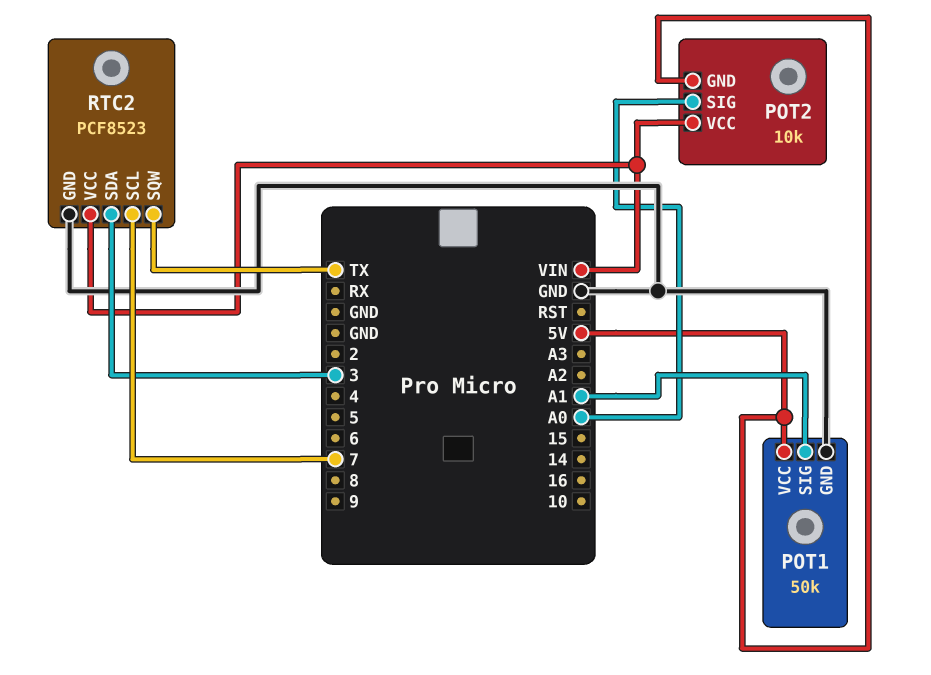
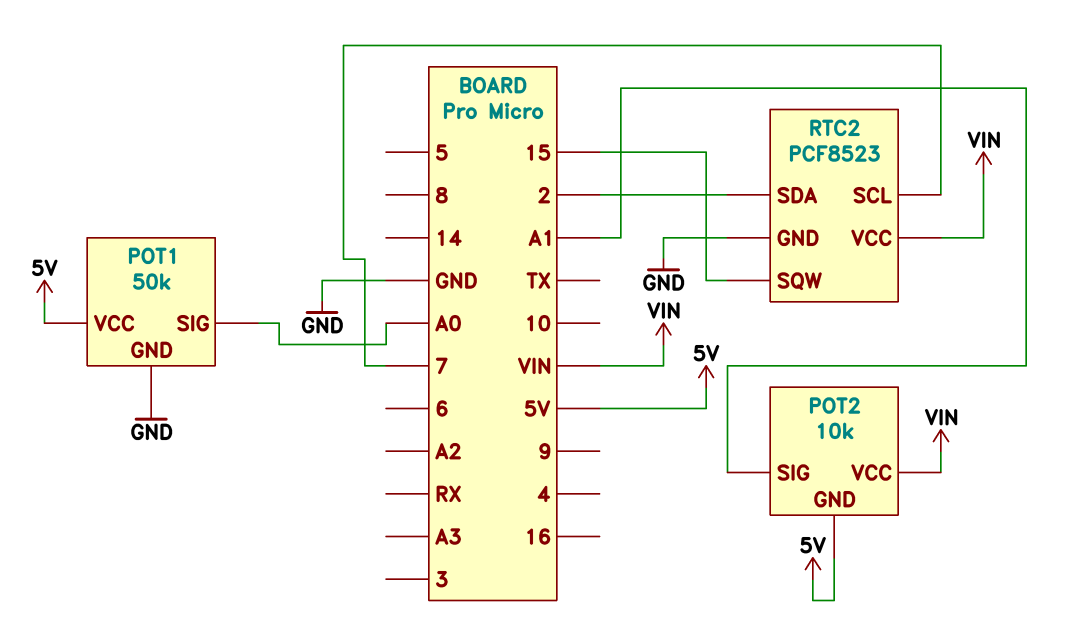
POT1 pin SIG: A1 -> A0
POT2 pin SIG: A0 -> A1
RTC2 pin SDA: 3 -> 2
RTC2 pin SQW: TX -> 15

